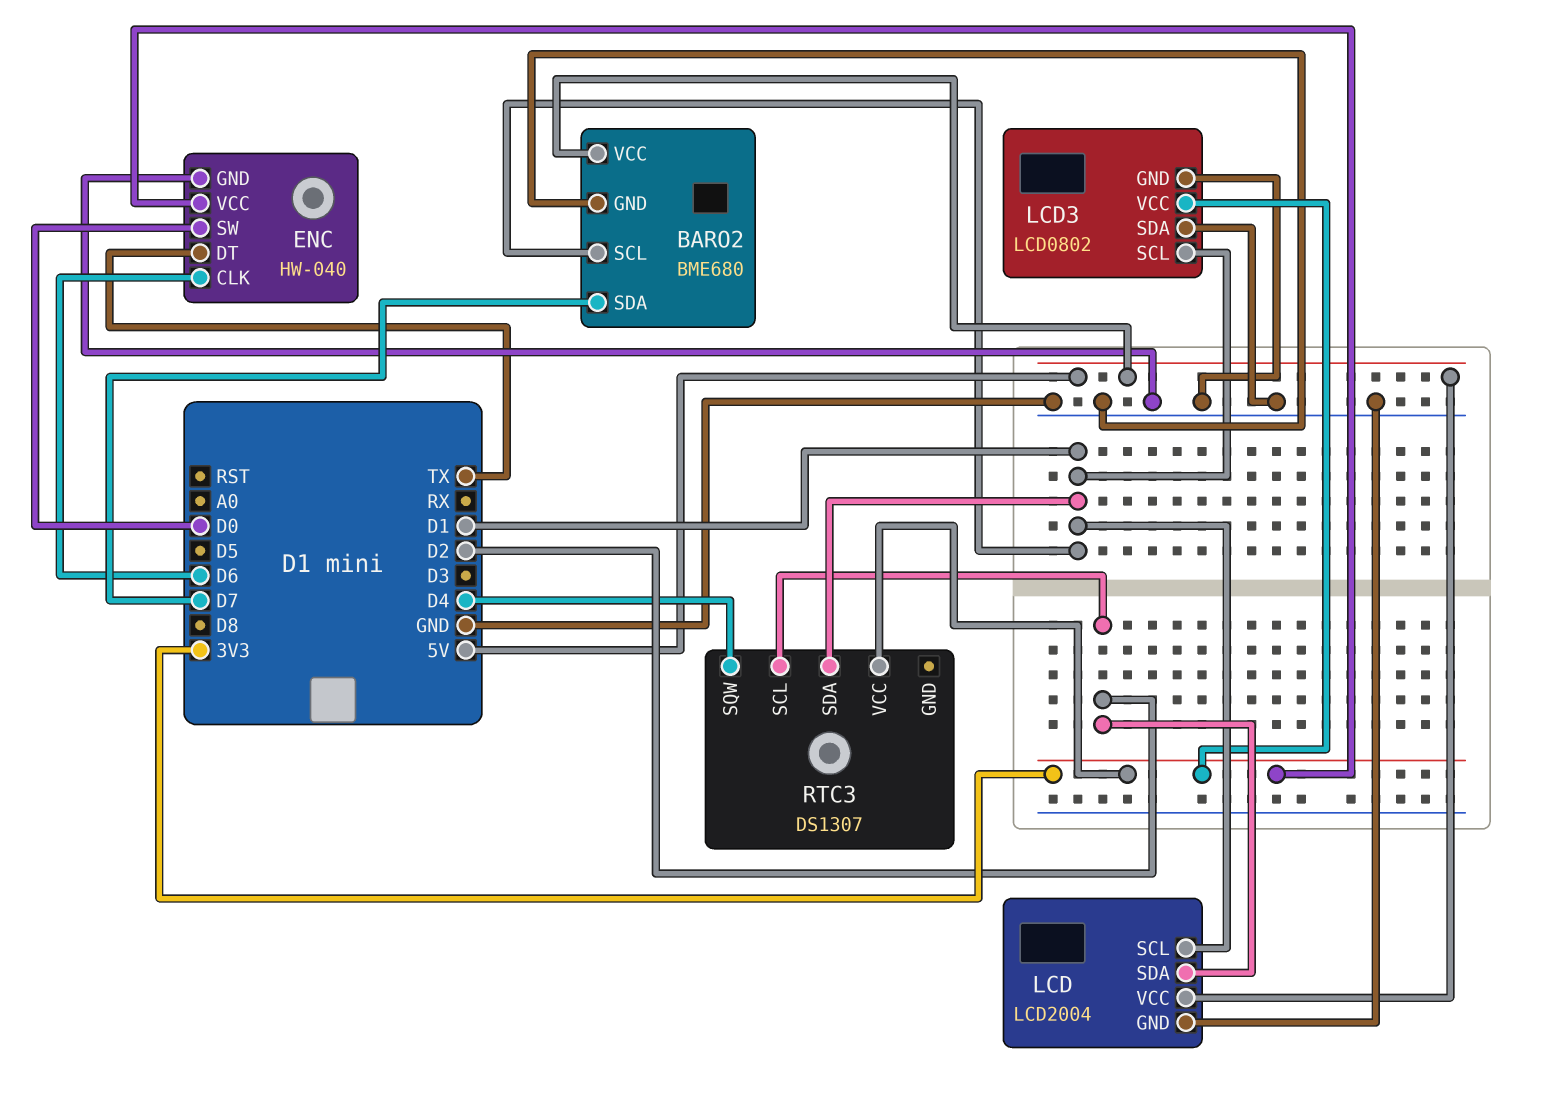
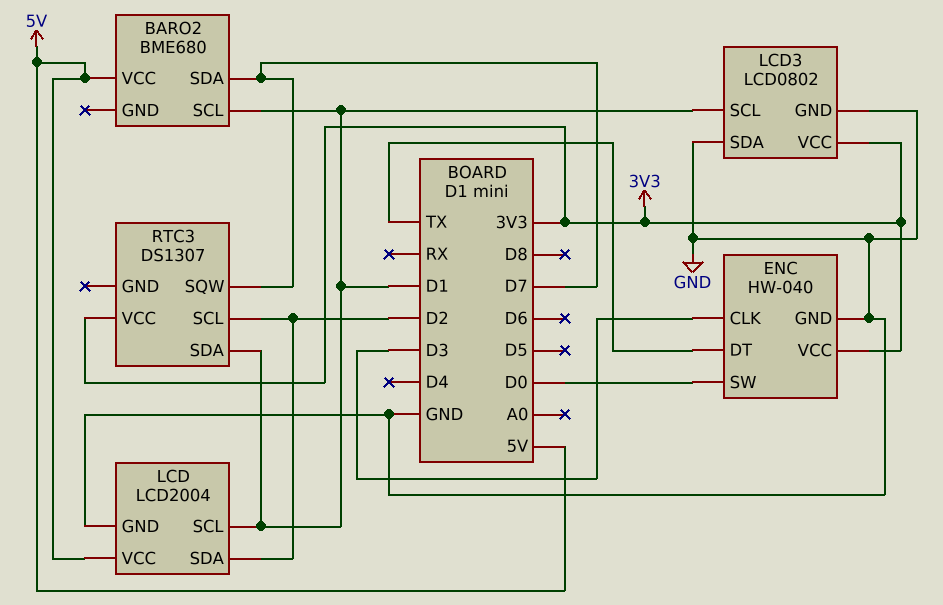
BARO2 pin GND: GND -> none
ENC pin CLK: D6 -> D3
RTC3 pin SQW: D4 -> D7

